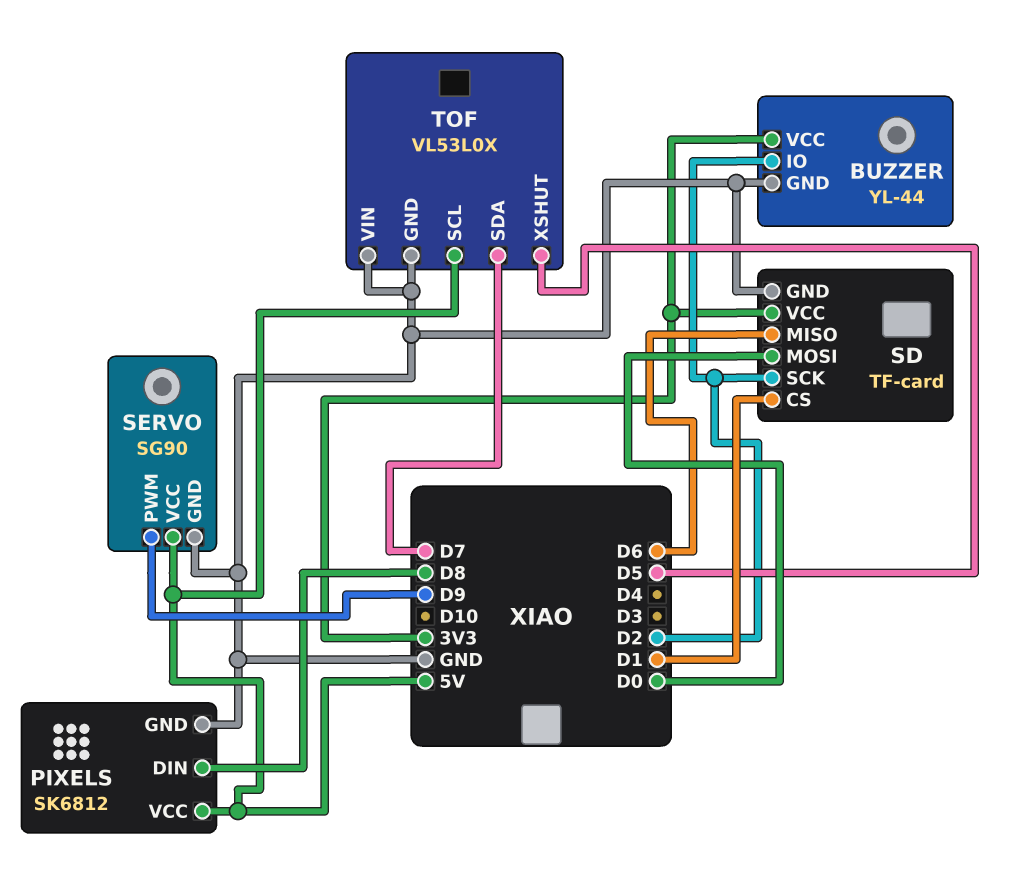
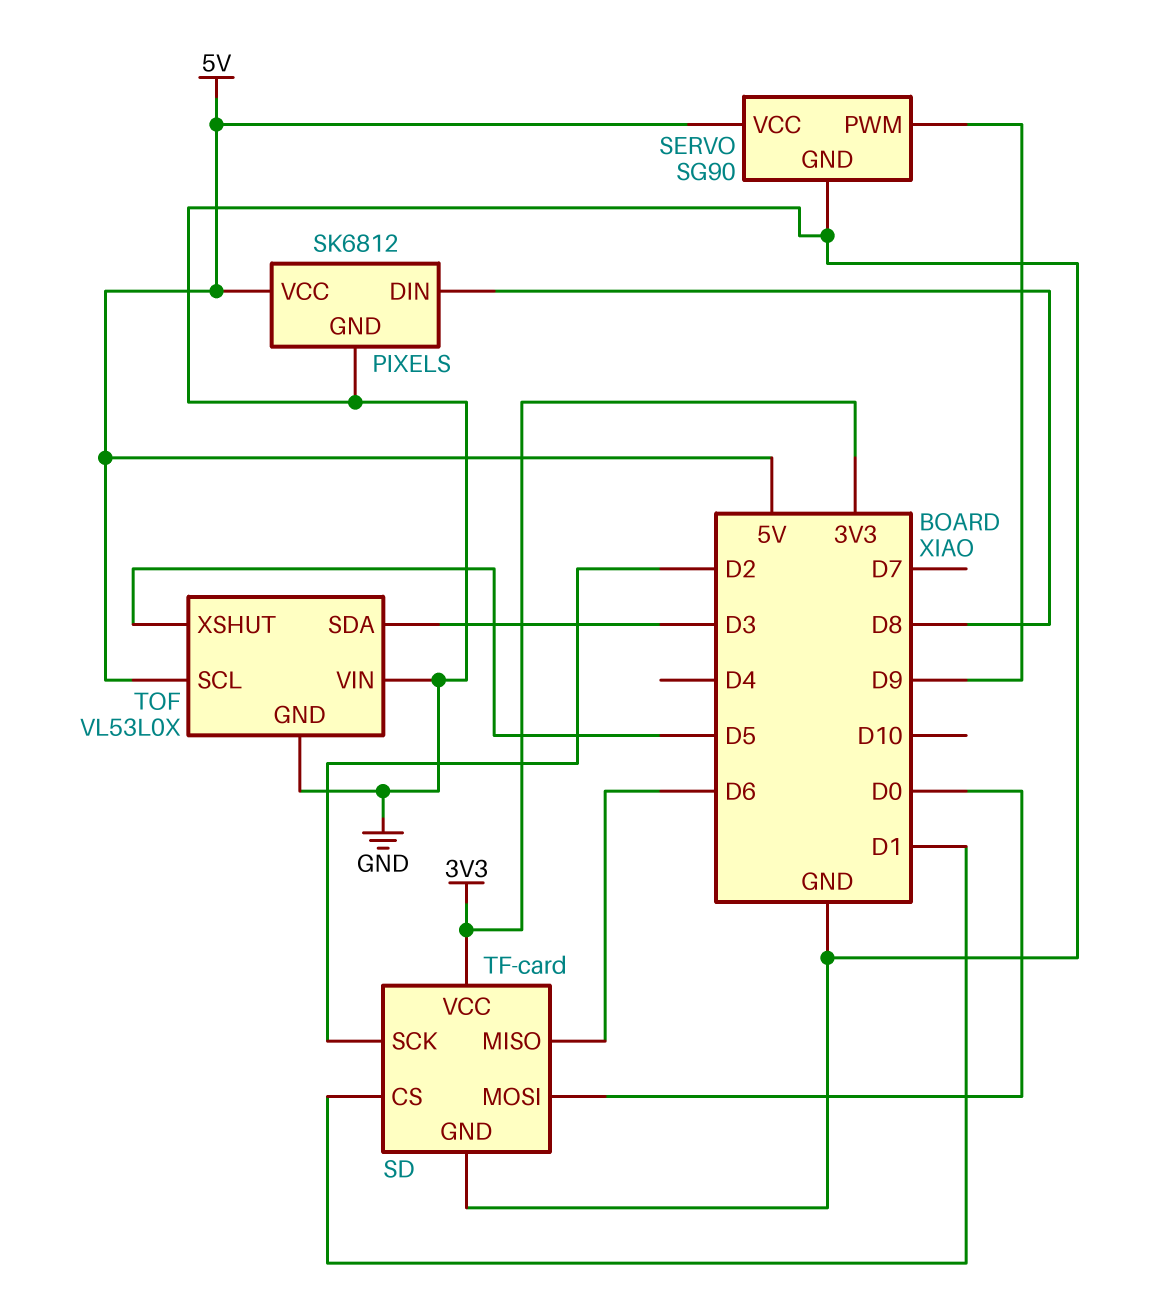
BUZZER: YL-44 -> none
BUZZER pin GND: GND -> none
BUZZER pin IO: D2 -> none
BUZZER pin VCC: 3V3 -> none
TOF pin SDA: D7 -> D3

